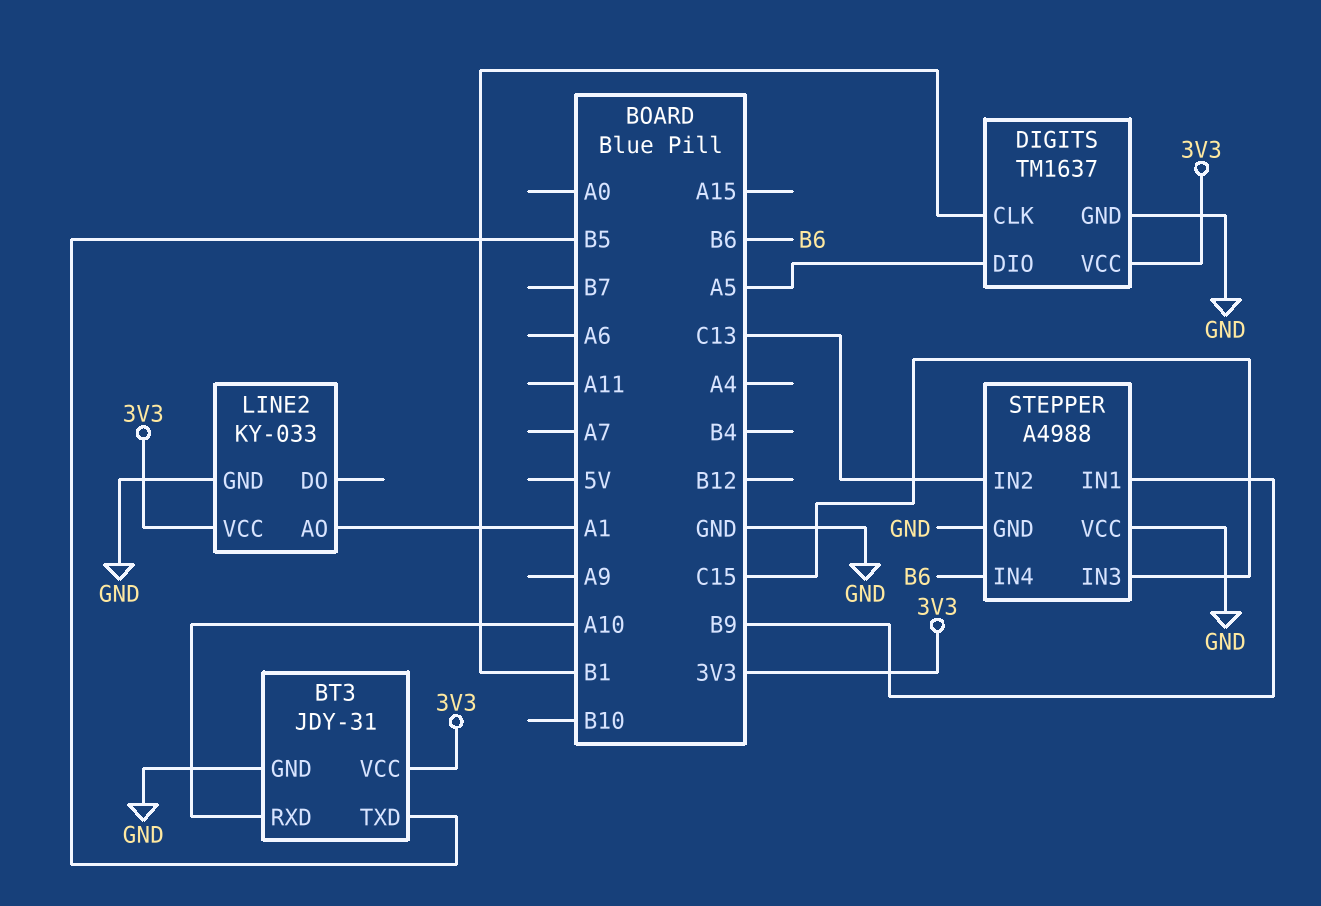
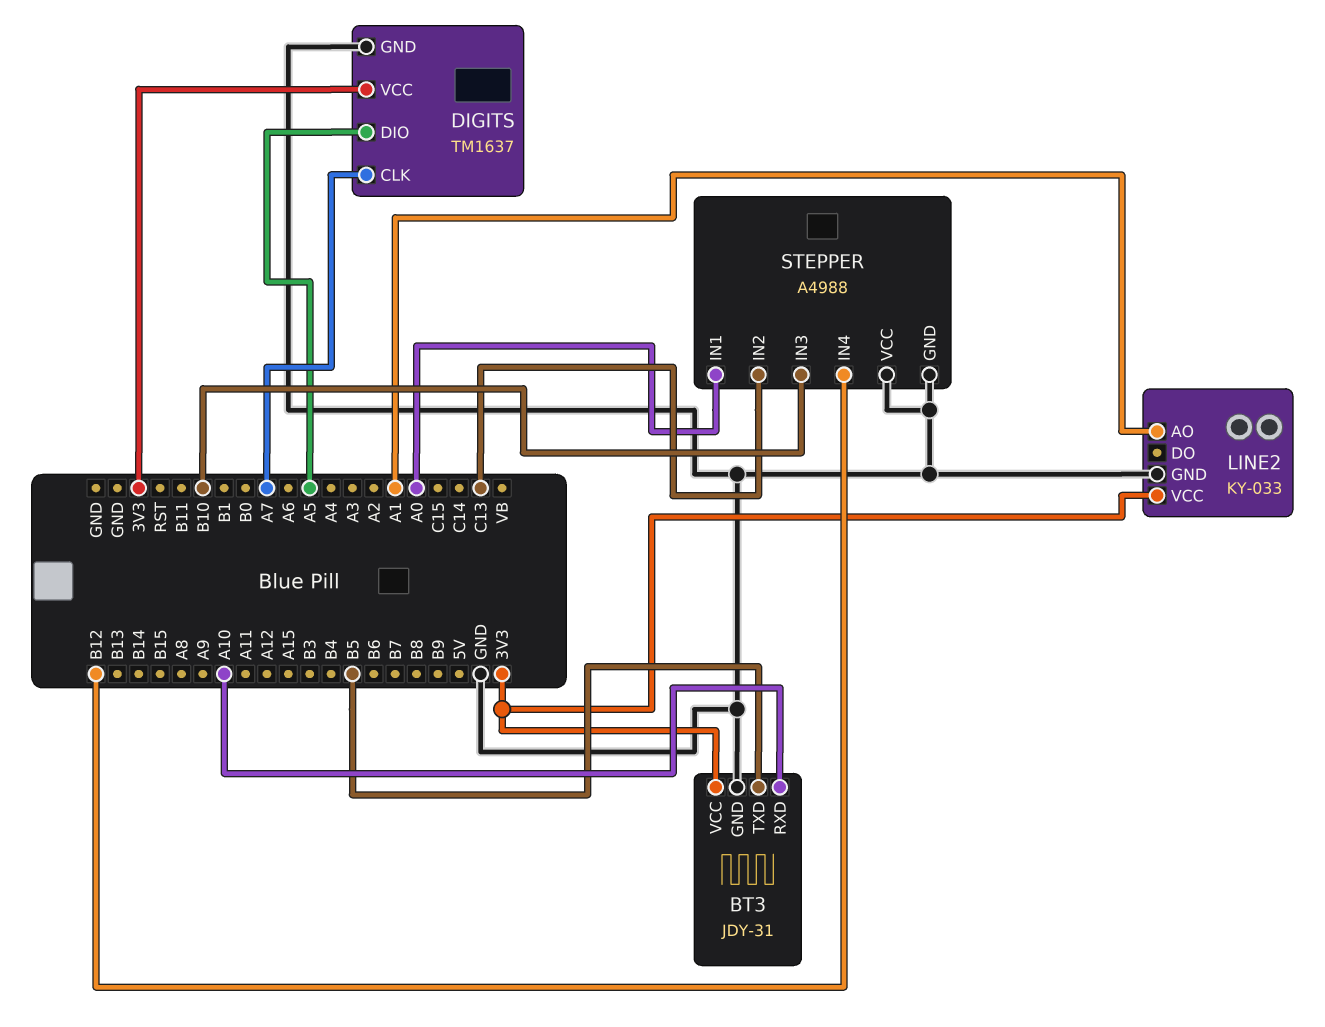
DIGITS pin CLK: B1 -> A7
STEPPER pin IN1: B9 -> A0
STEPPER pin IN3: C15 -> B10
STEPPER pin IN4: B6 -> B12

